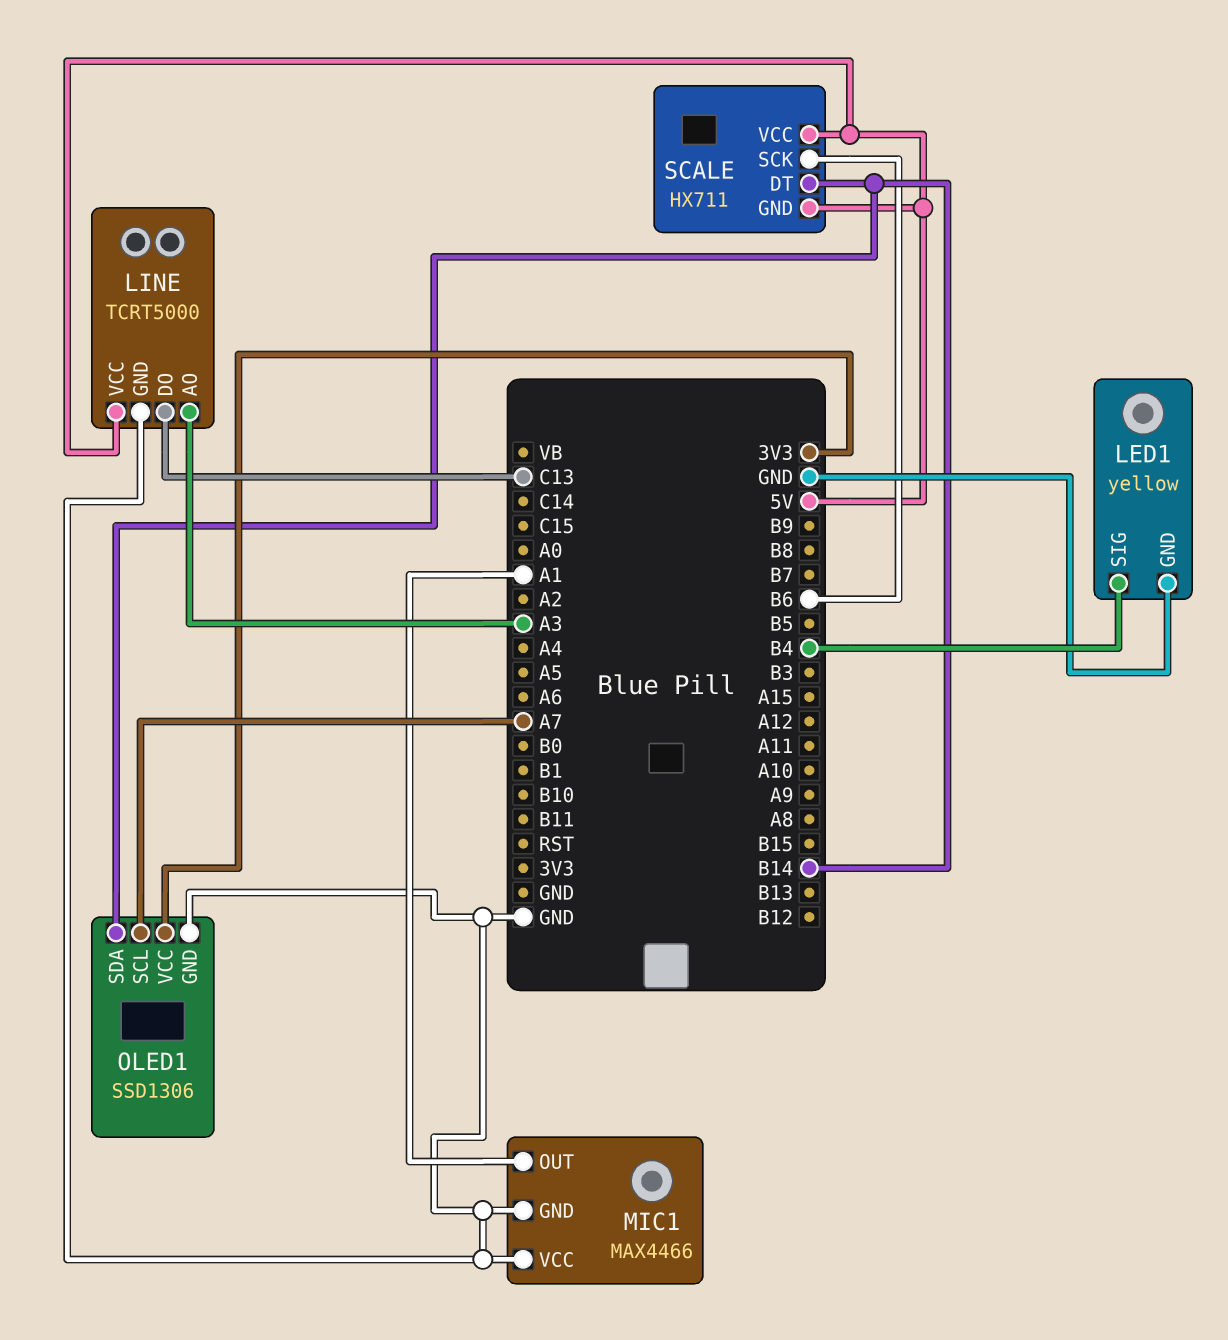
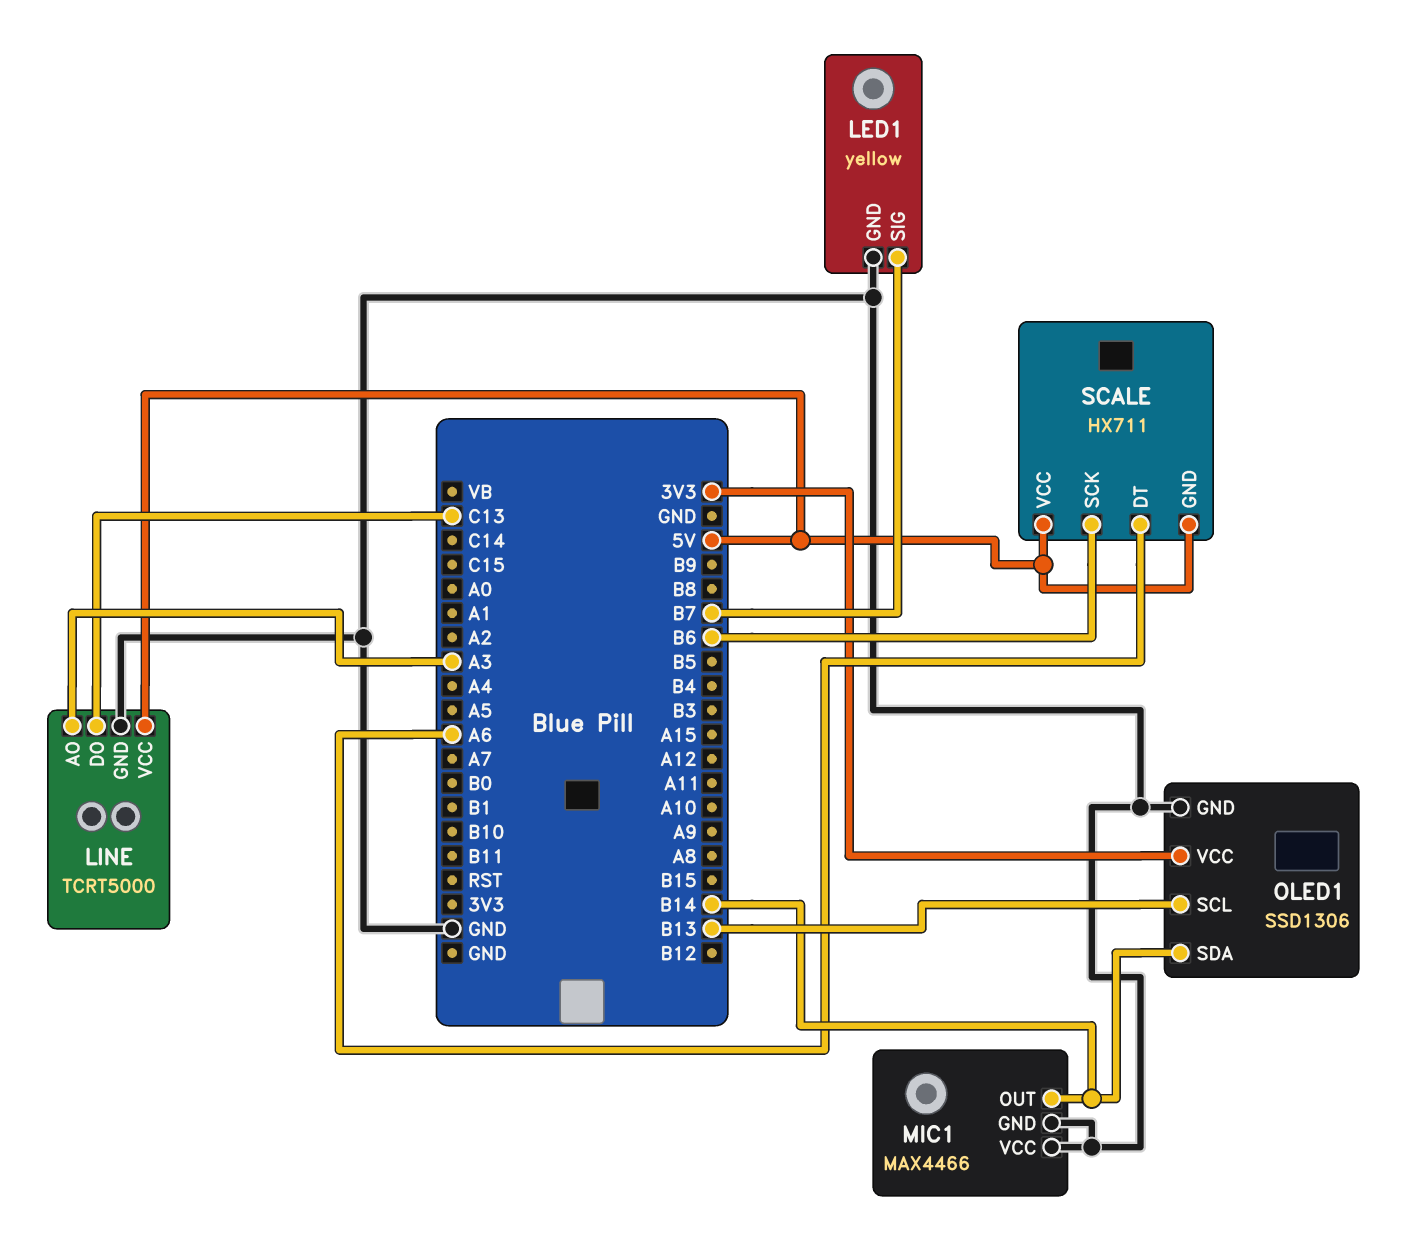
LED1 pin SIG: B4 -> B7
MIC1 pin OUT: A1 -> B14
OLED1 pin SCL: A7 -> B13
SCALE pin DT: B14 -> A6

